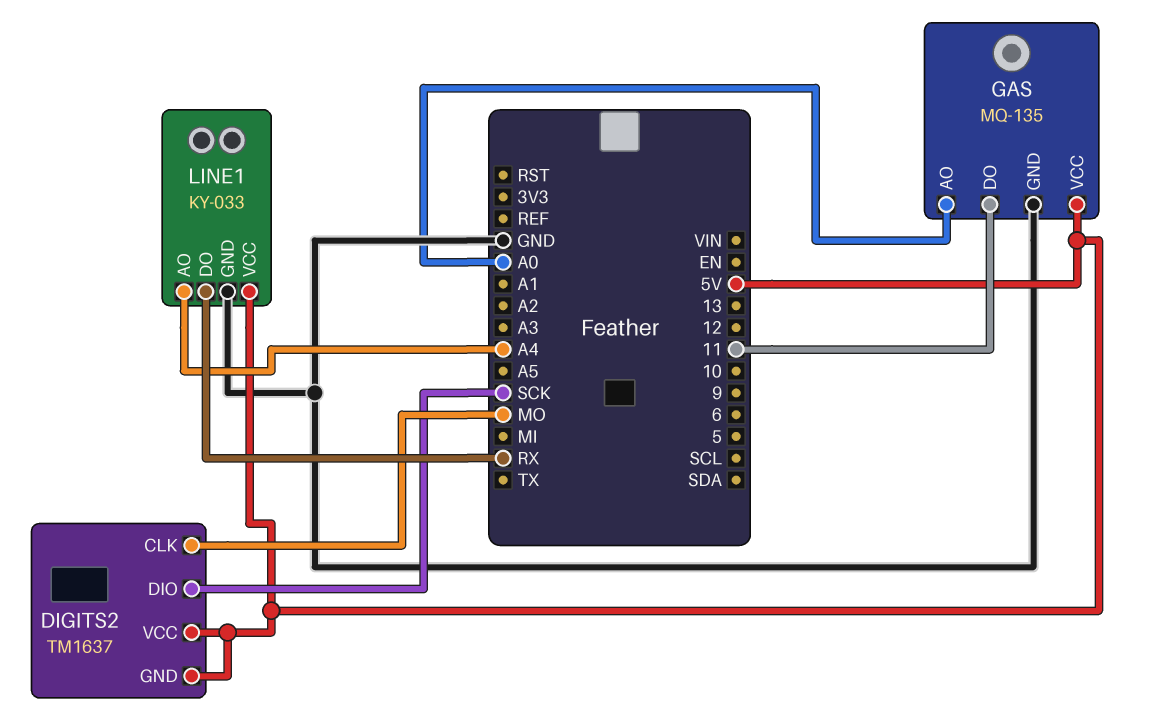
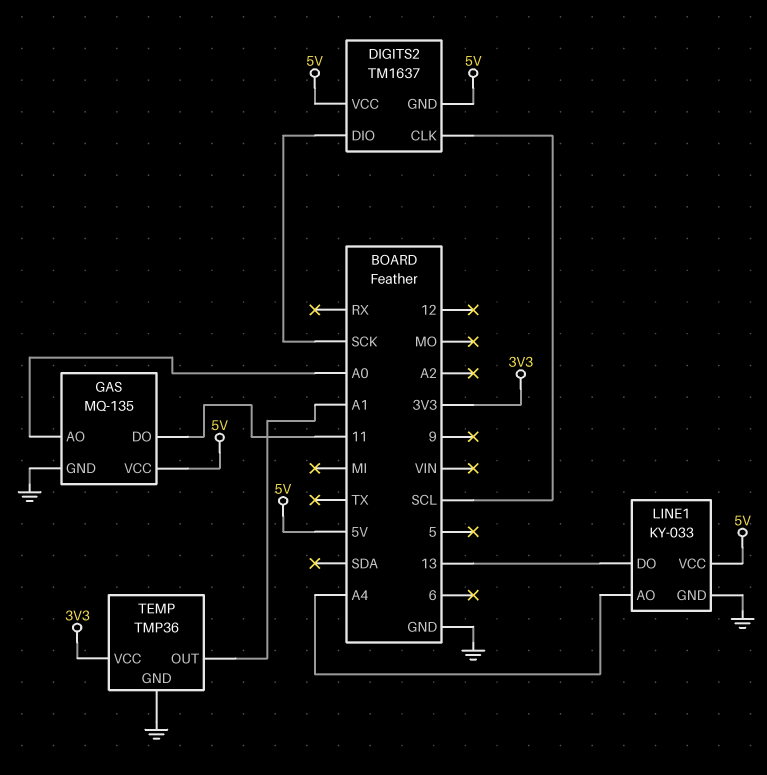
DIGITS2 pin CLK: MO -> SCL
LINE1 pin DO: RX -> 13
TEMP: none -> TMP36
TEMP pin GND: none -> GND
TEMP pin OUT: none -> A1
TEMP pin VCC: none -> 3V3

